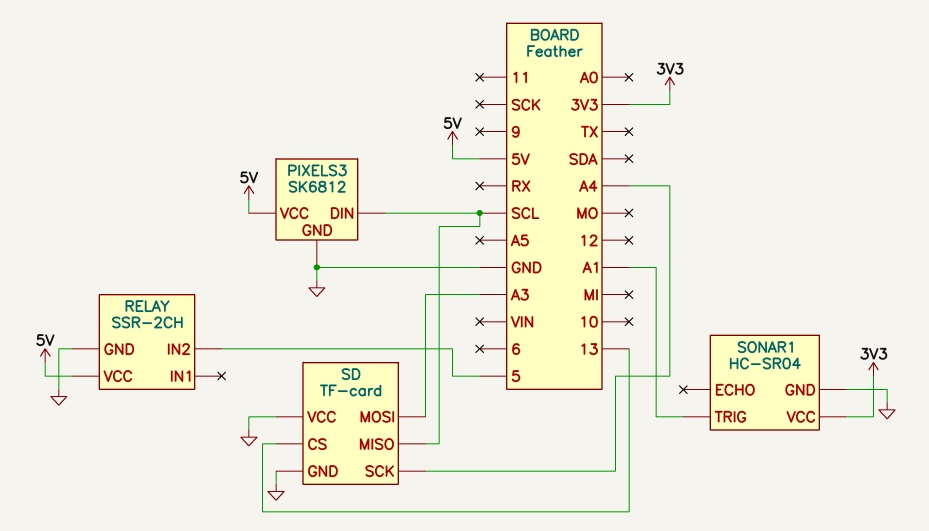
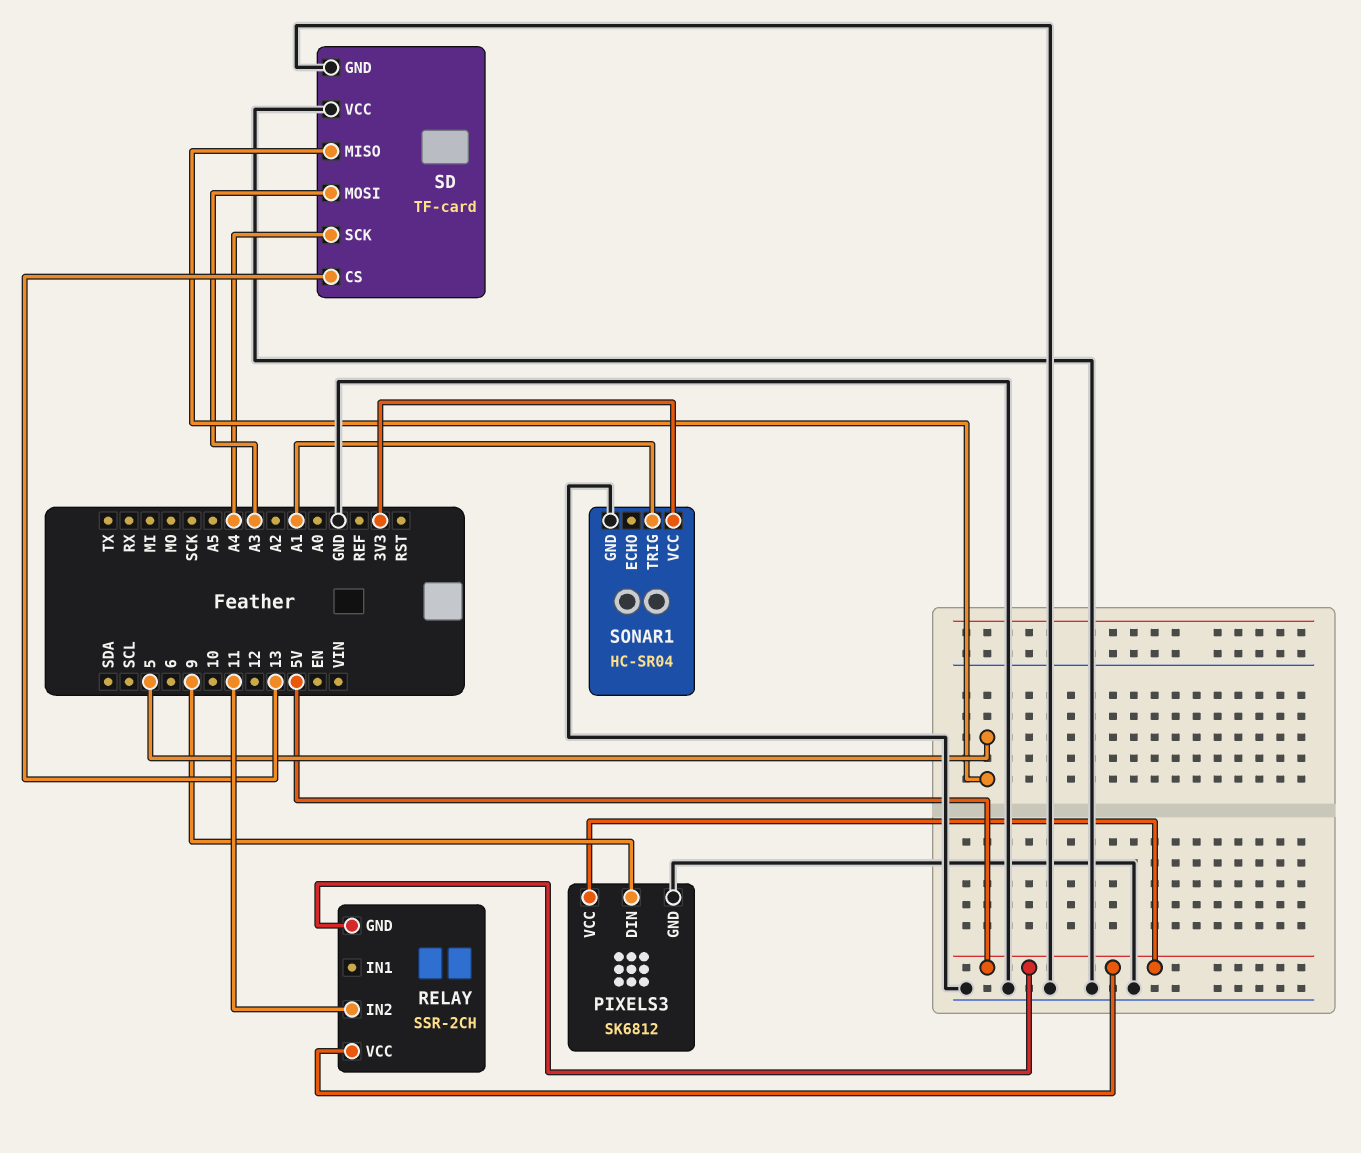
PIXELS3 pin DIN: SCL -> 9
RELAY pin GND: GND -> 5V
RELAY pin IN2: 5 -> 11
SD pin MISO: SCL -> 5

